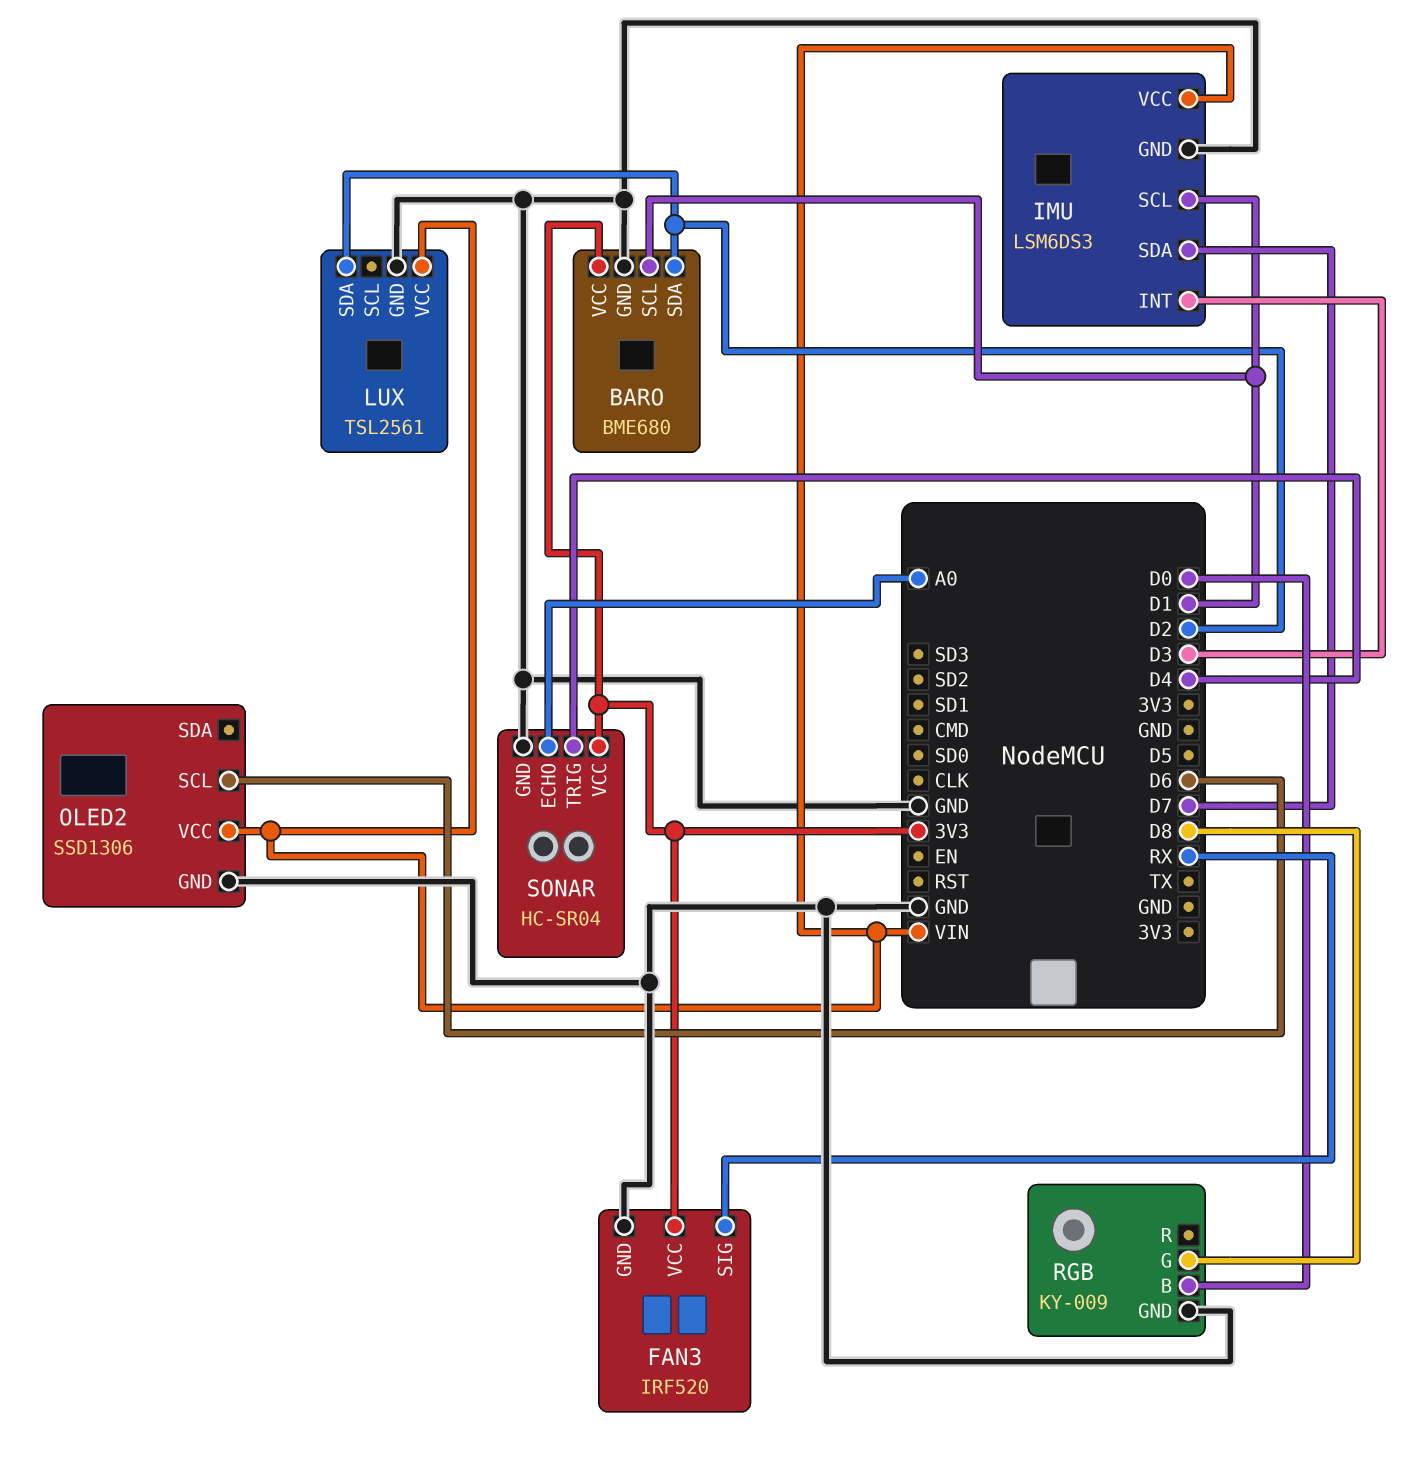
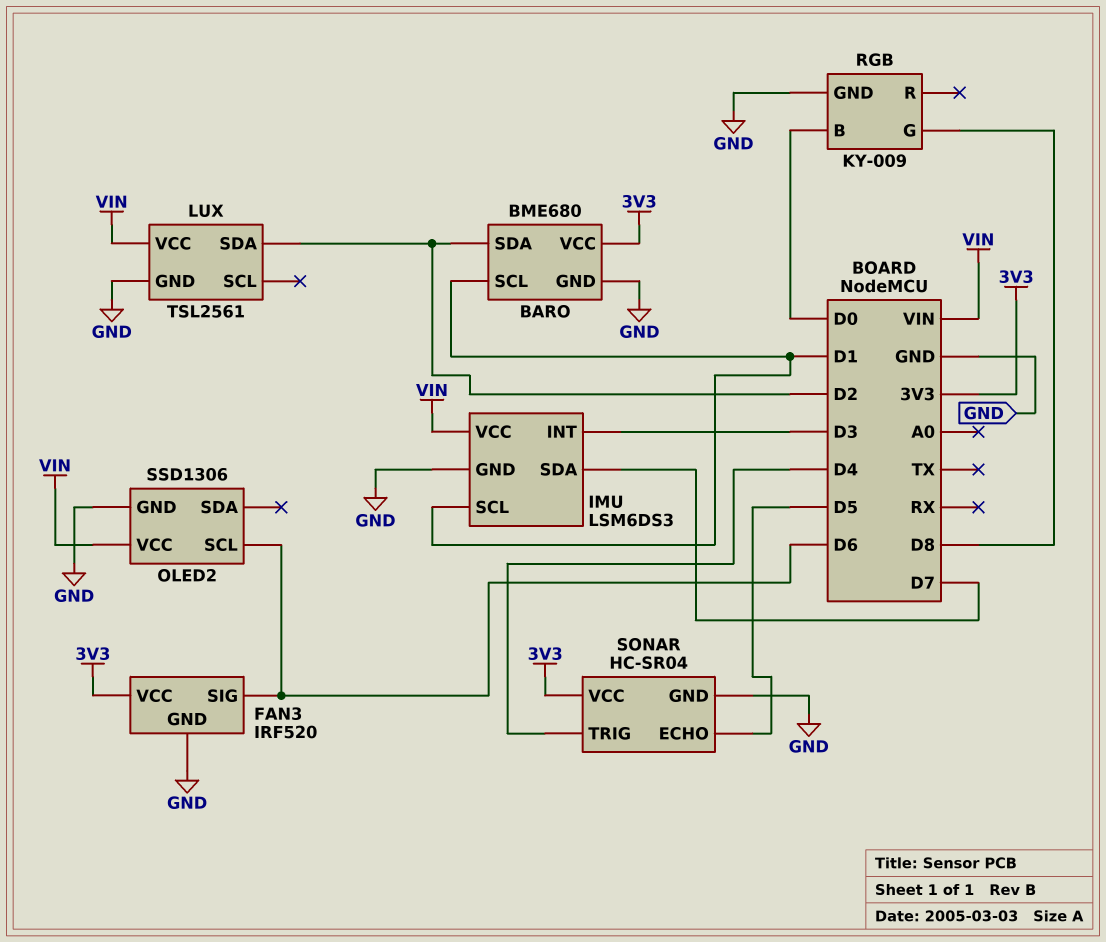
FAN3 pin SIG: RX -> D6
SONAR pin ECHO: A0 -> D5

